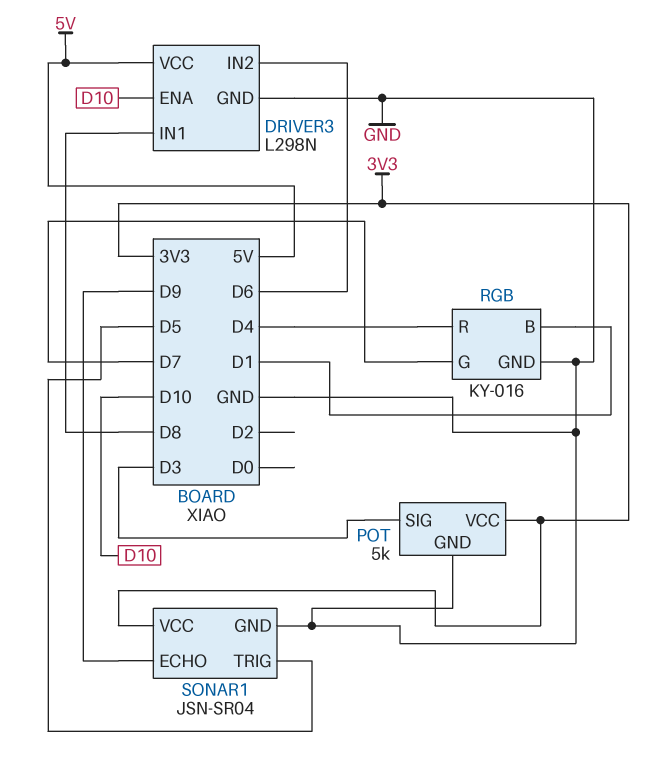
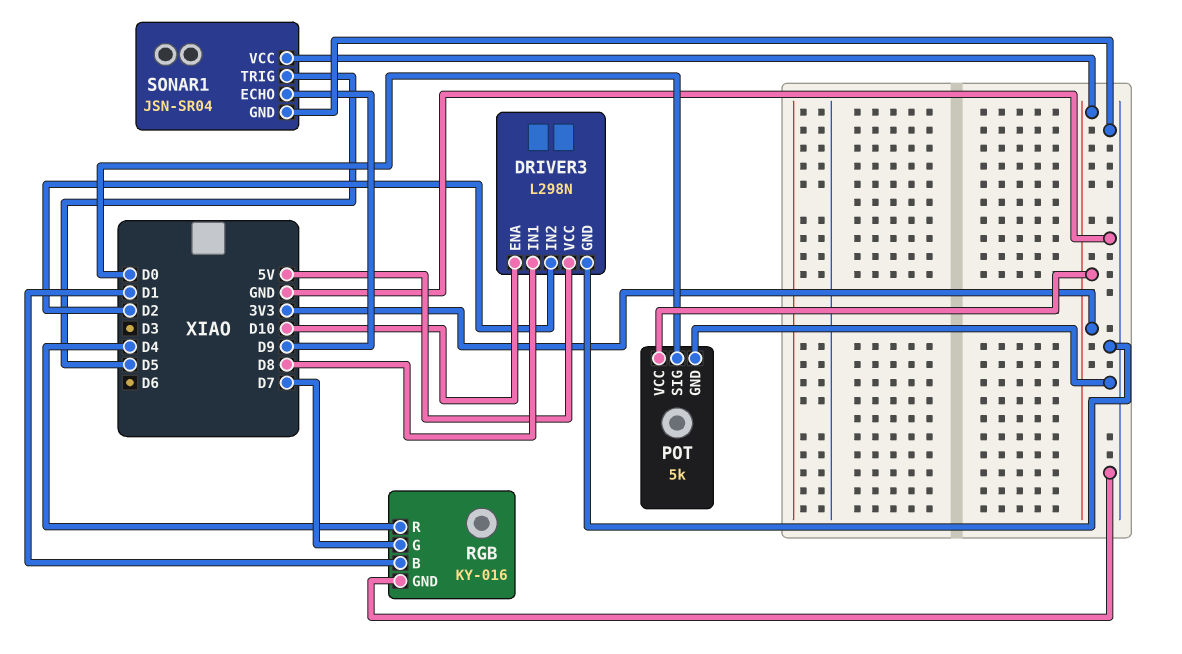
DRIVER3 pin IN2: D6 -> D2
POT pin SIG: D3 -> D0

